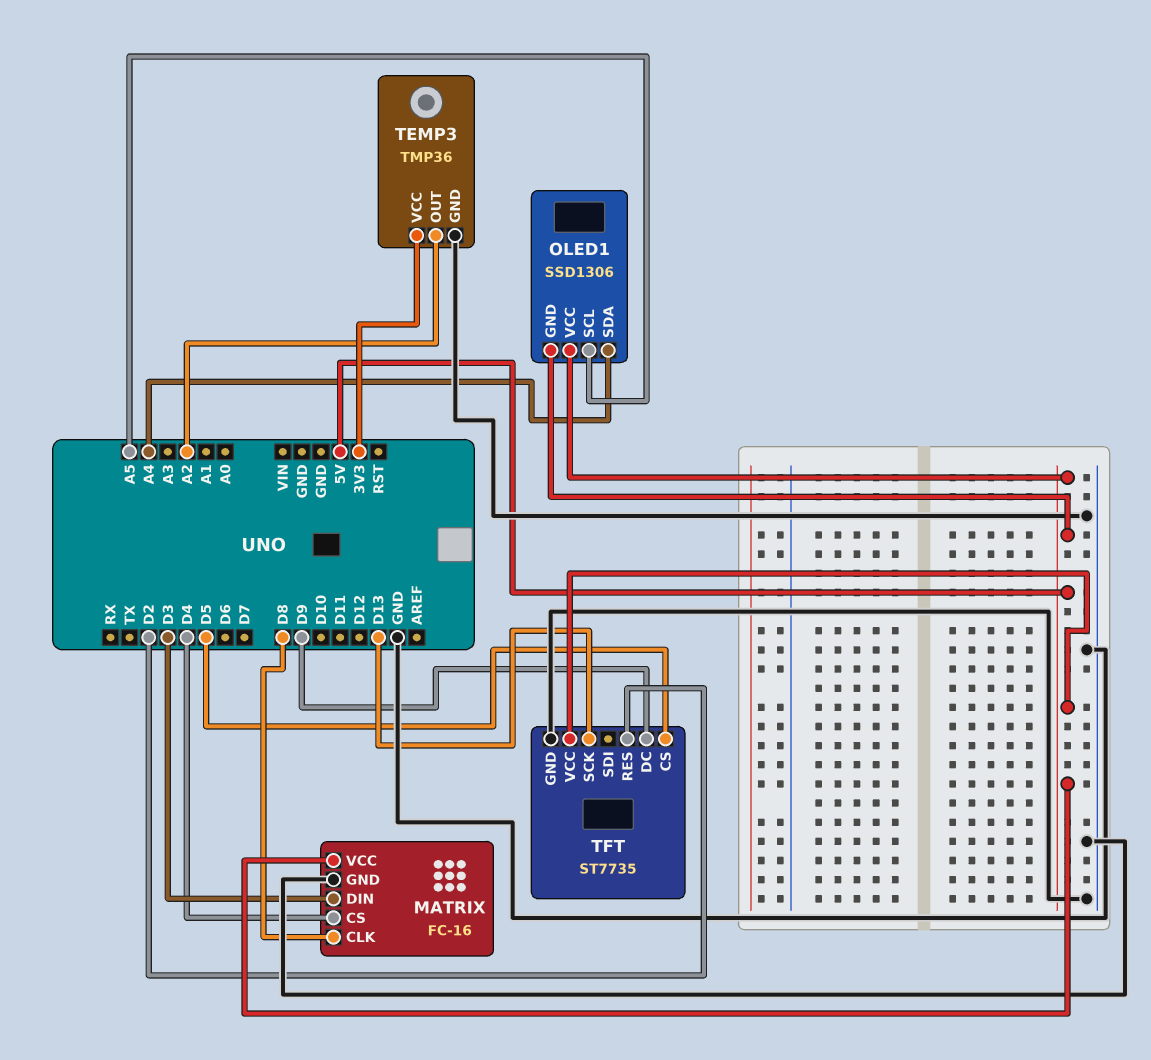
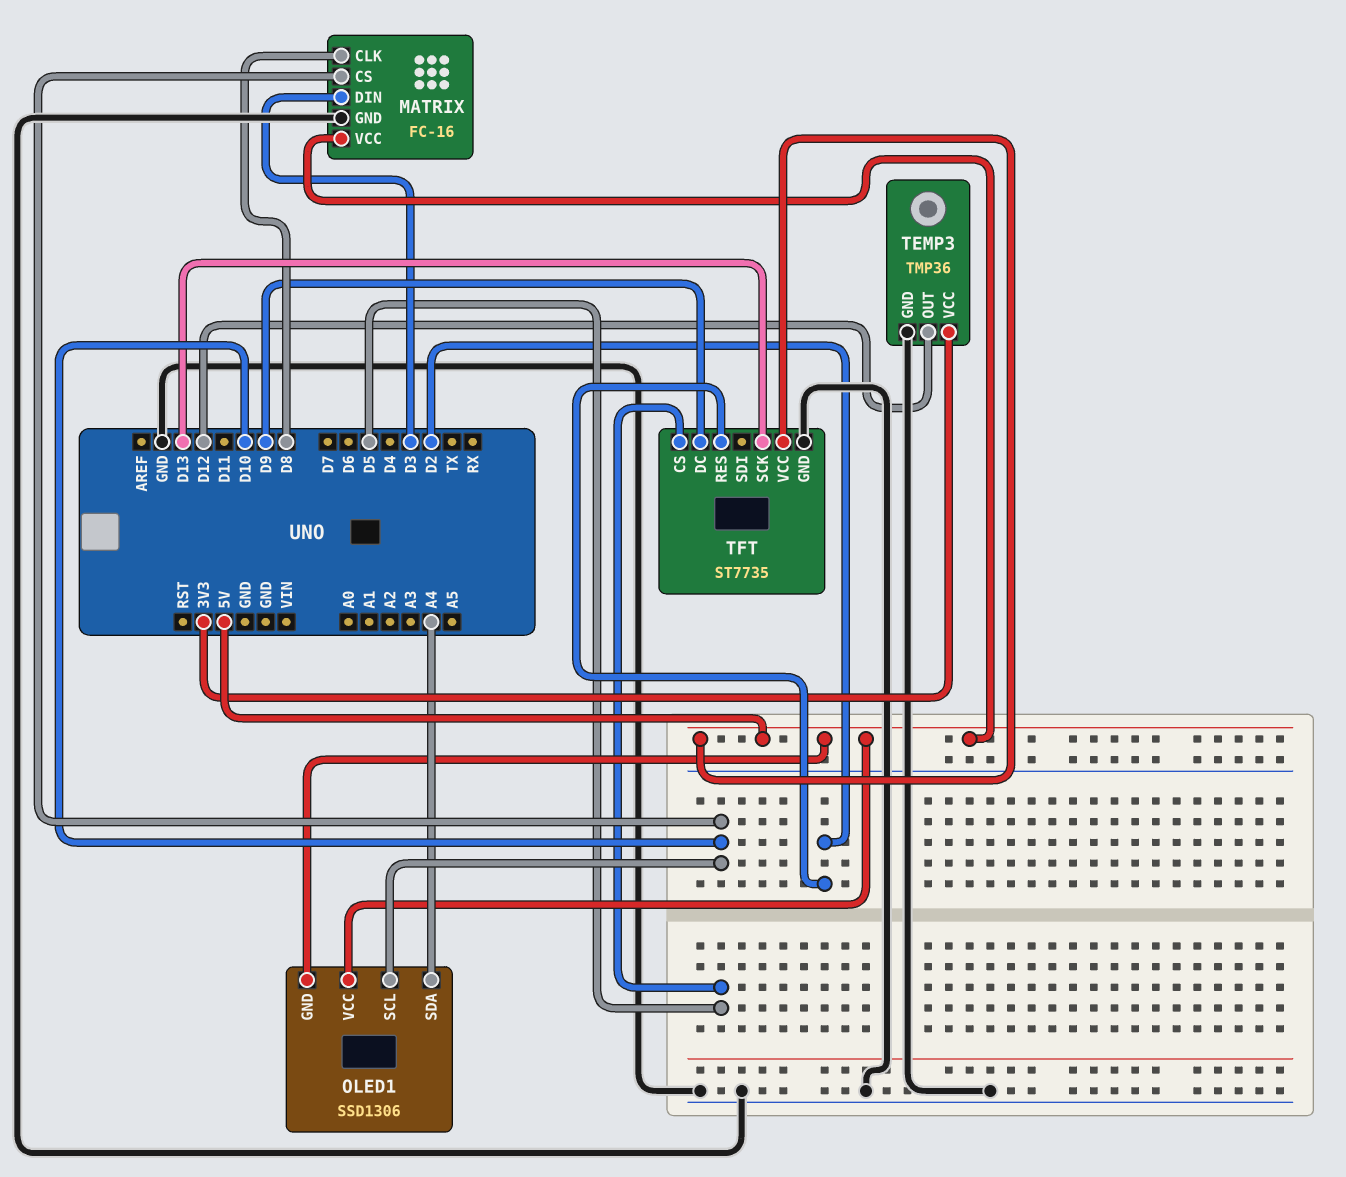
MATRIX pin CS: D4 -> D10
OLED1 pin SCL: A5 -> D10
TEMP3 pin OUT: A2 -> D12

